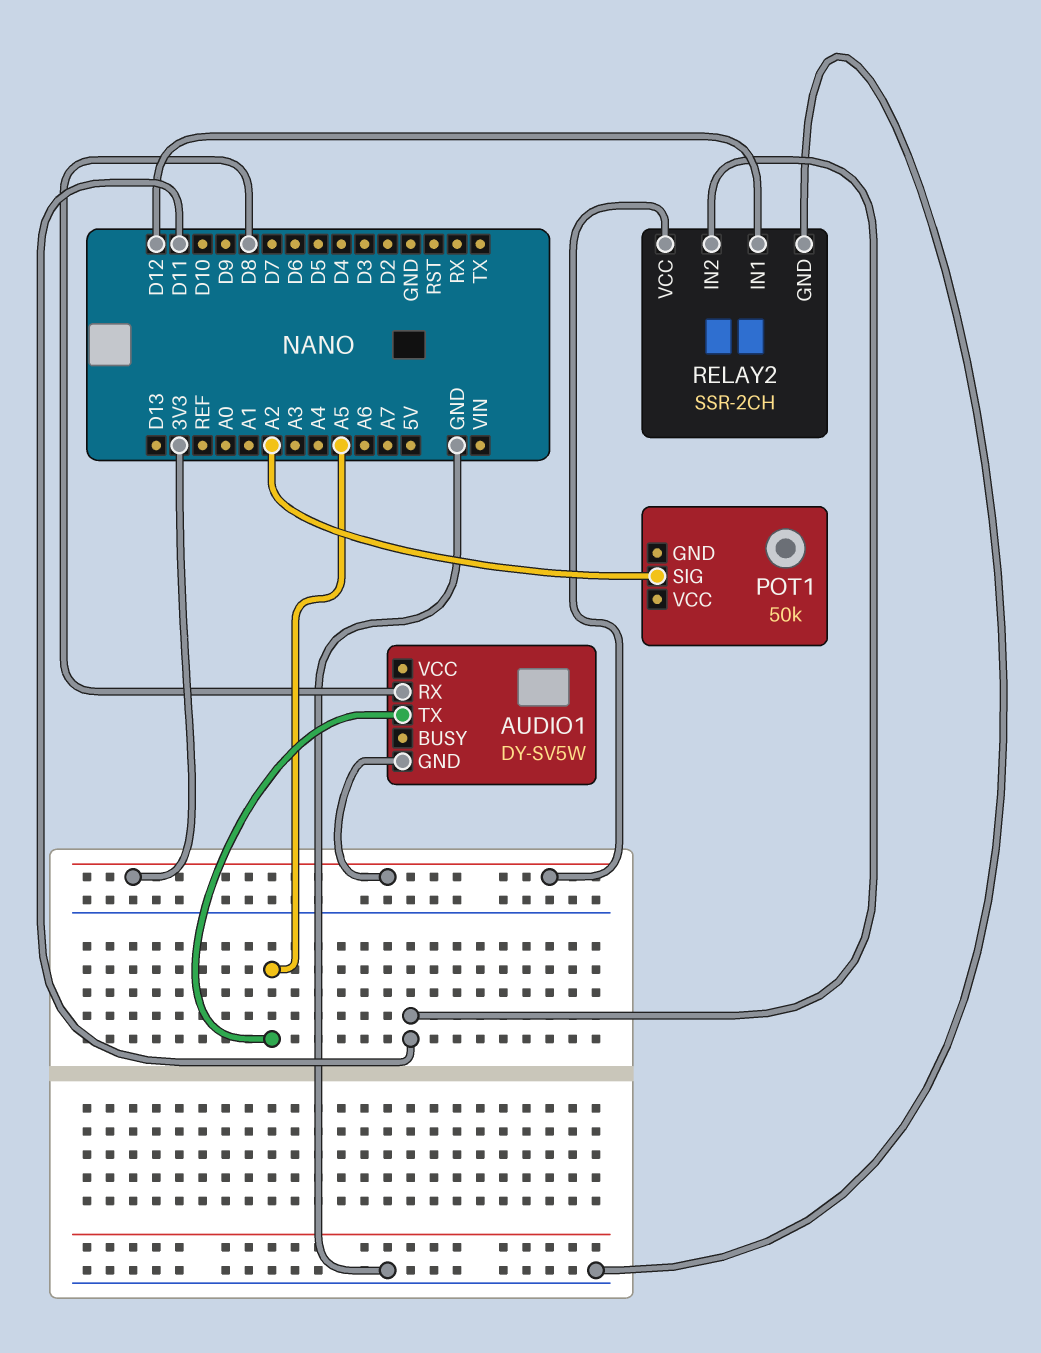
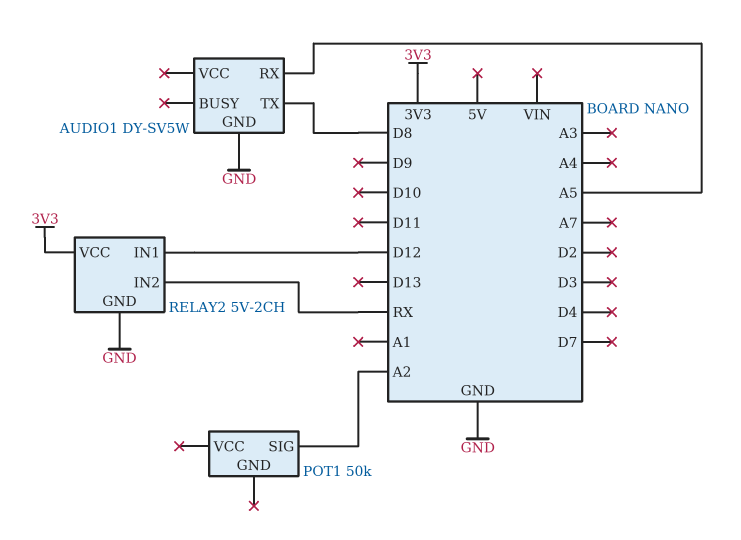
AUDIO1 pin GND: 3V3 -> GND
AUDIO1 pin RX: D8 -> A5
AUDIO1 pin TX: A5 -> D8
RELAY2: SSR-2CH -> 5V-2CH
RELAY2 pin IN2: D11 -> RX

